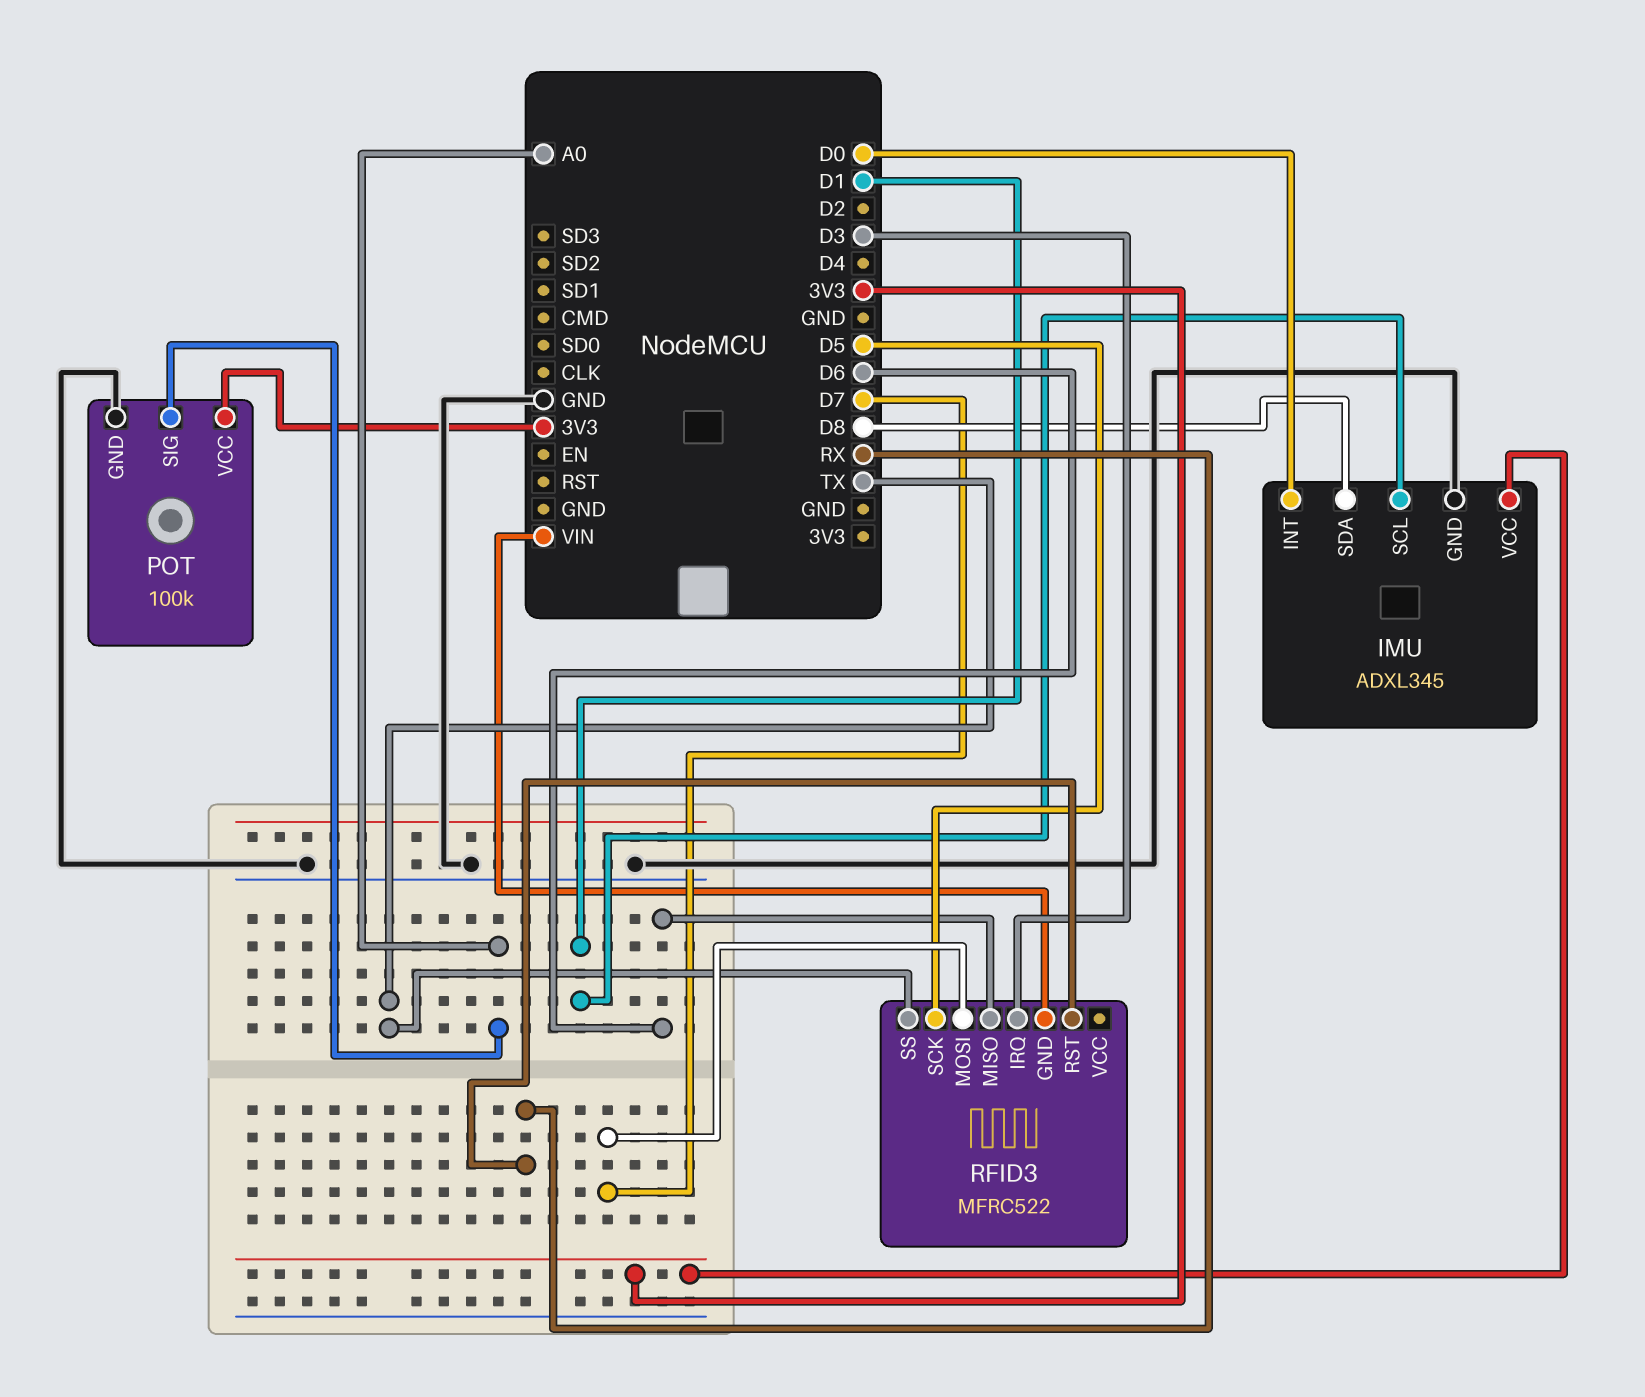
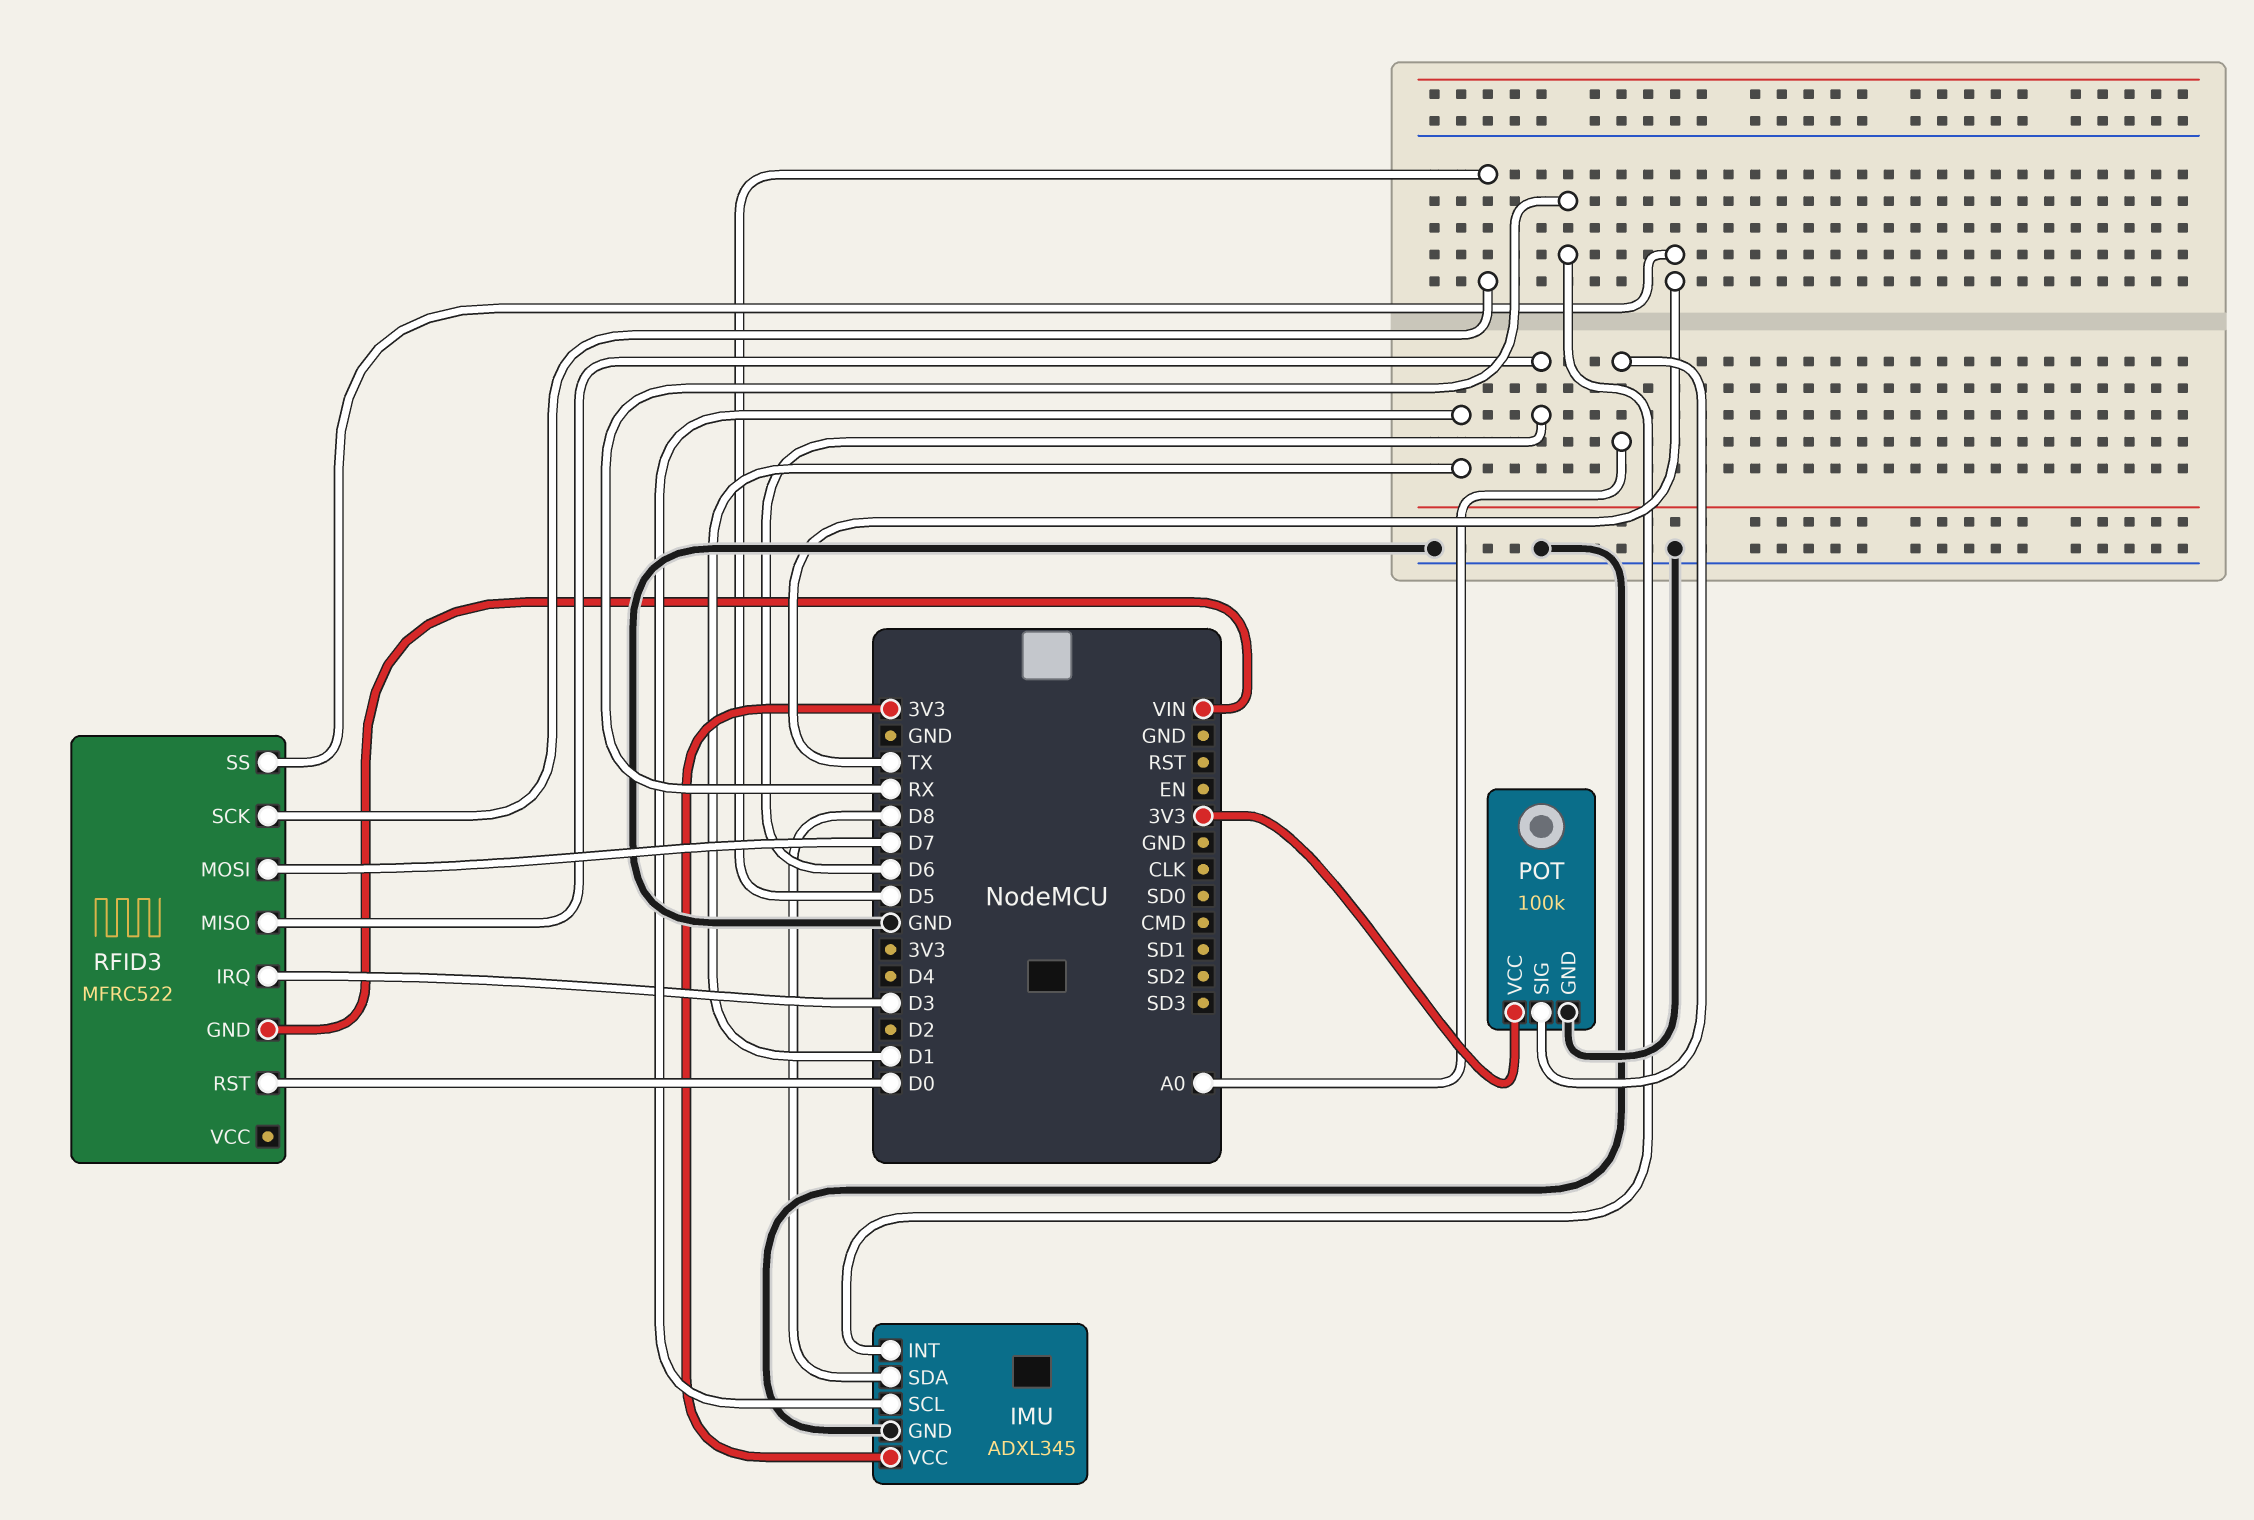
IMU pin INT: D0 -> RX
RFID3 pin RST: RX -> D0

